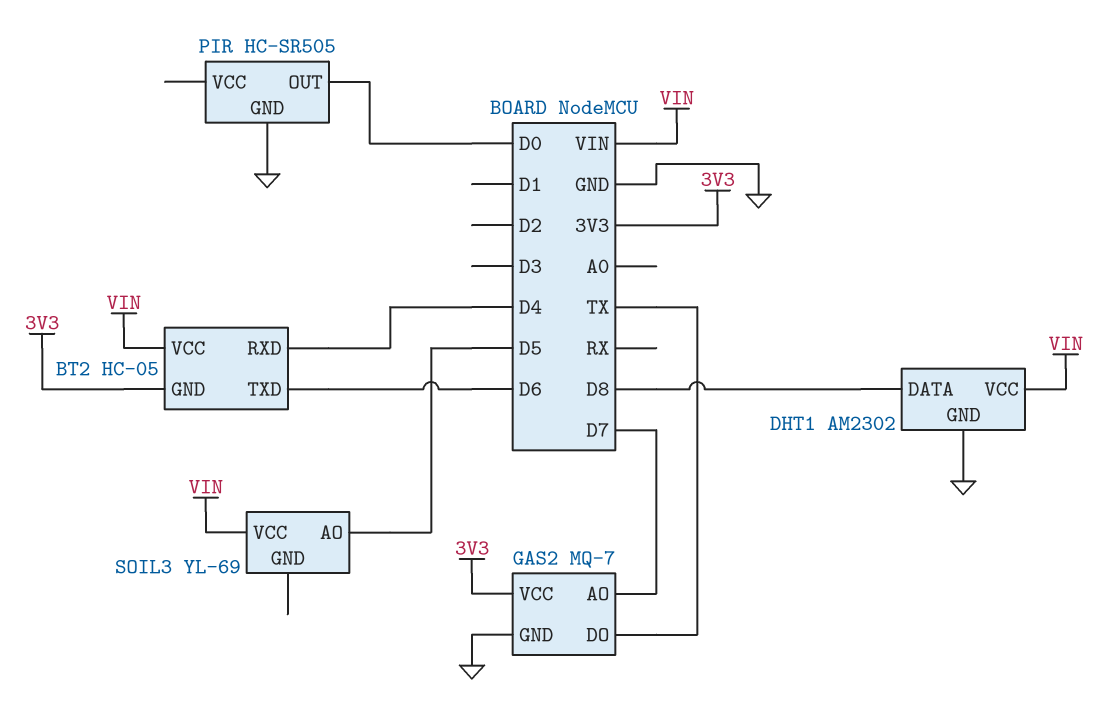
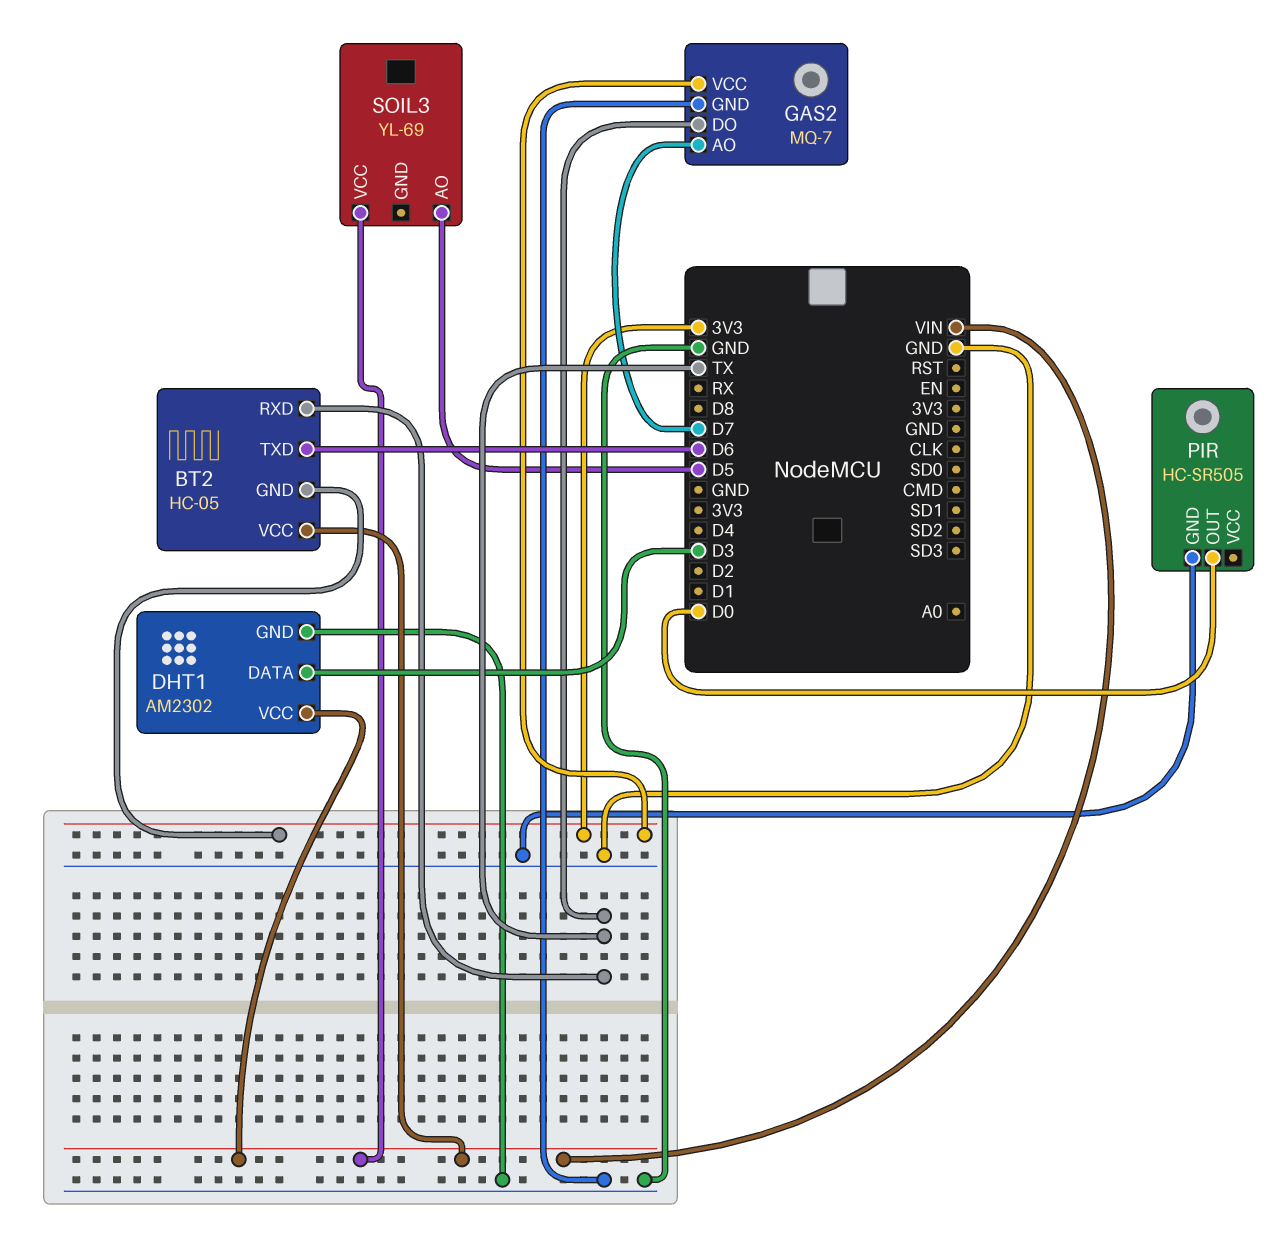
BT2 pin RXD: D4 -> TX
DHT1 pin DATA: D8 -> D3

